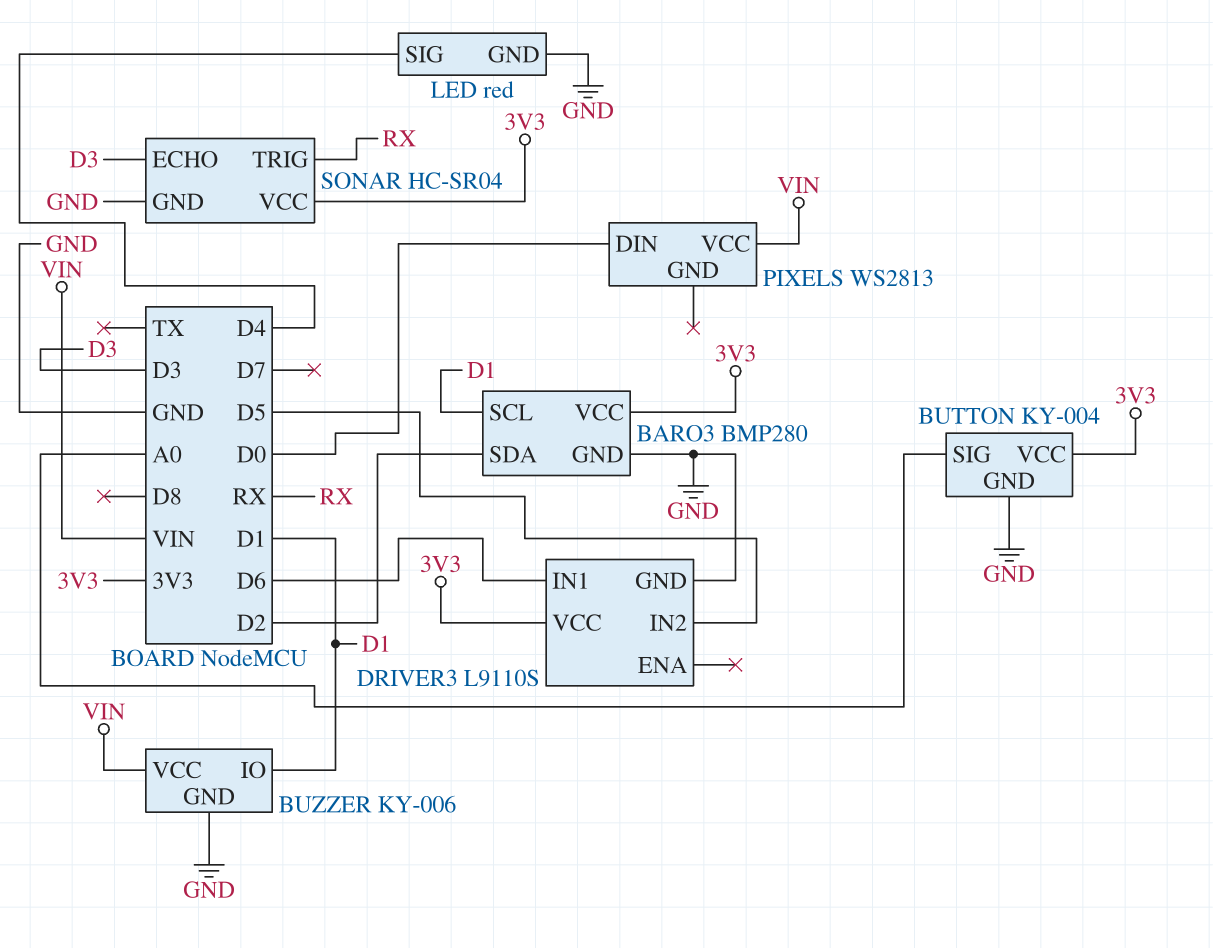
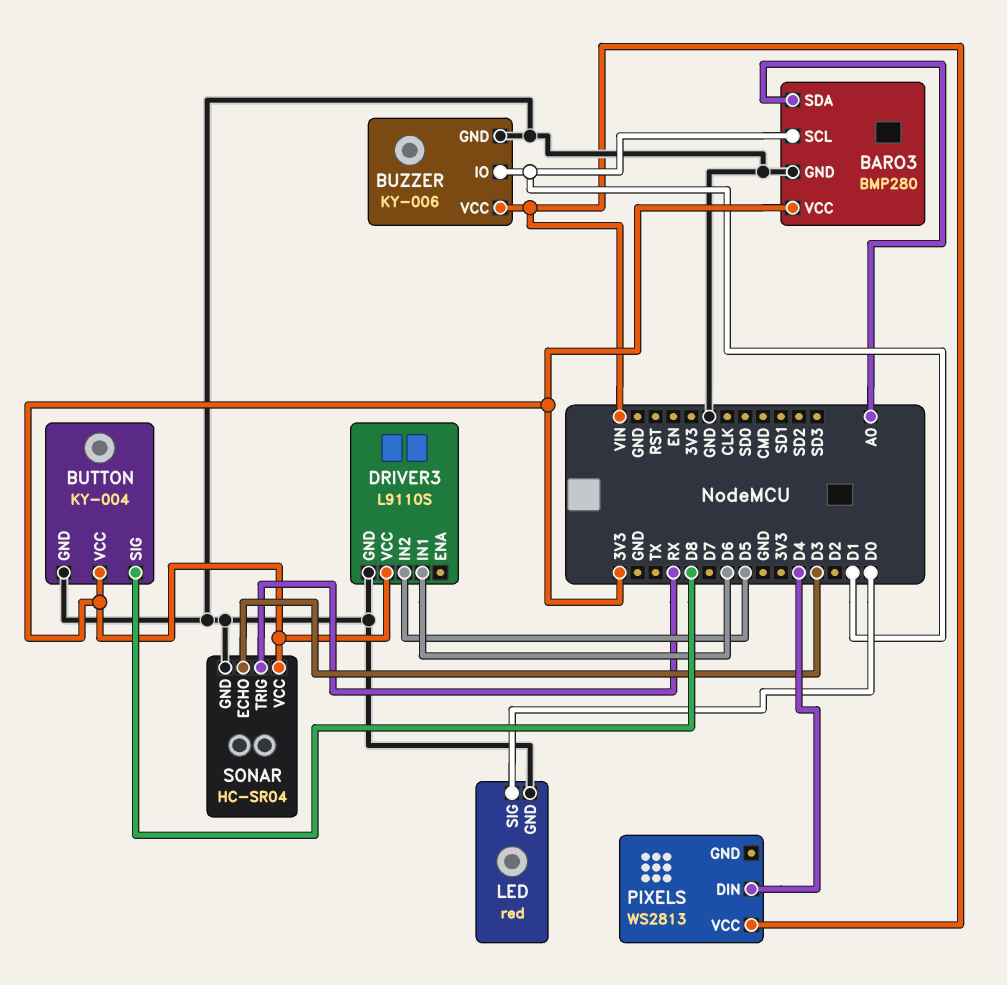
BARO3 pin SDA: D2 -> A0
BUTTON pin SIG: A0 -> D8
LED pin SIG: D4 -> D0
PIXELS pin DIN: D0 -> D4

